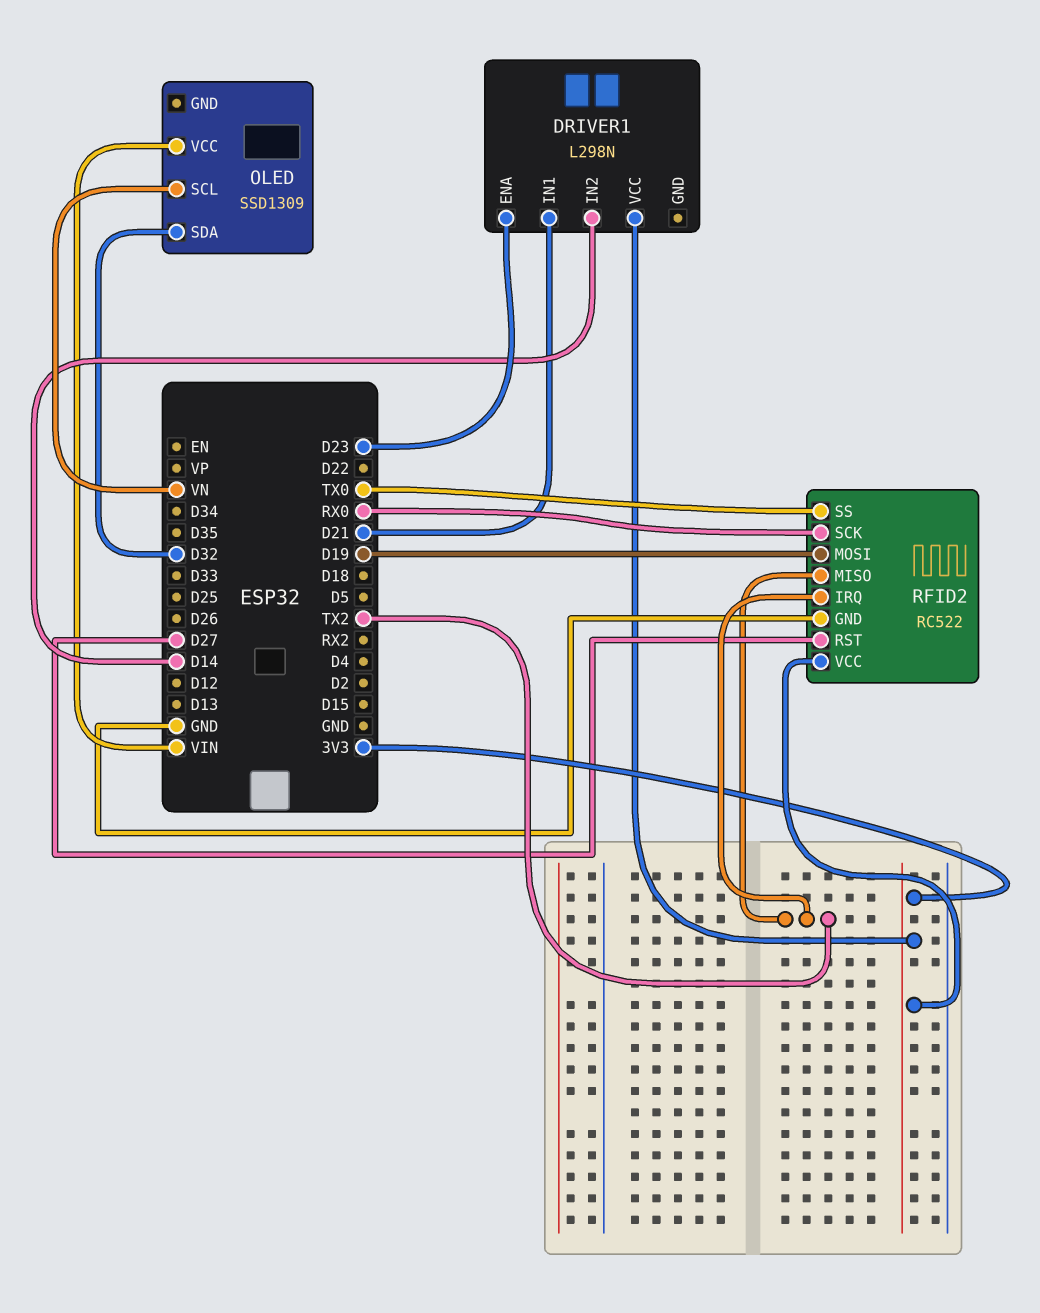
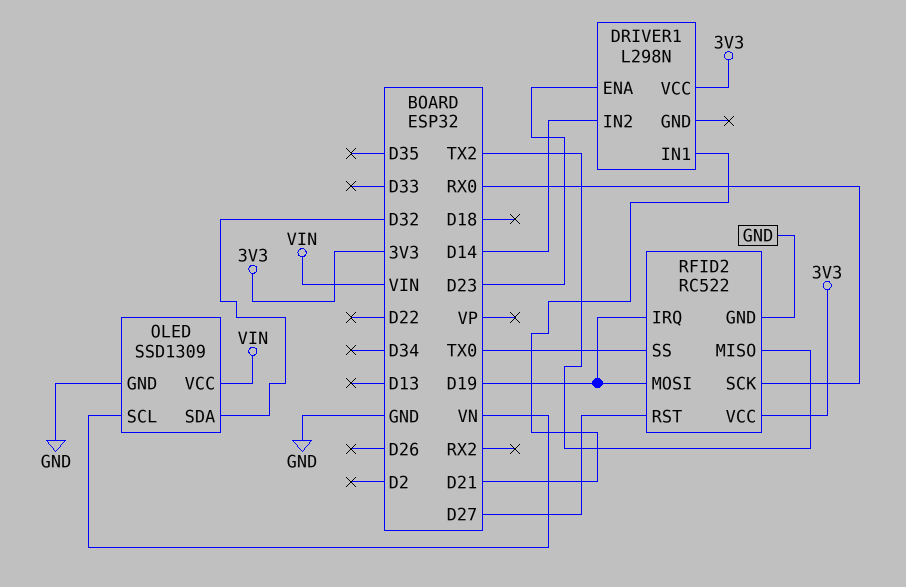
OLED pin GND: none -> GND
RFID2 pin IRQ: TX2 -> D19

